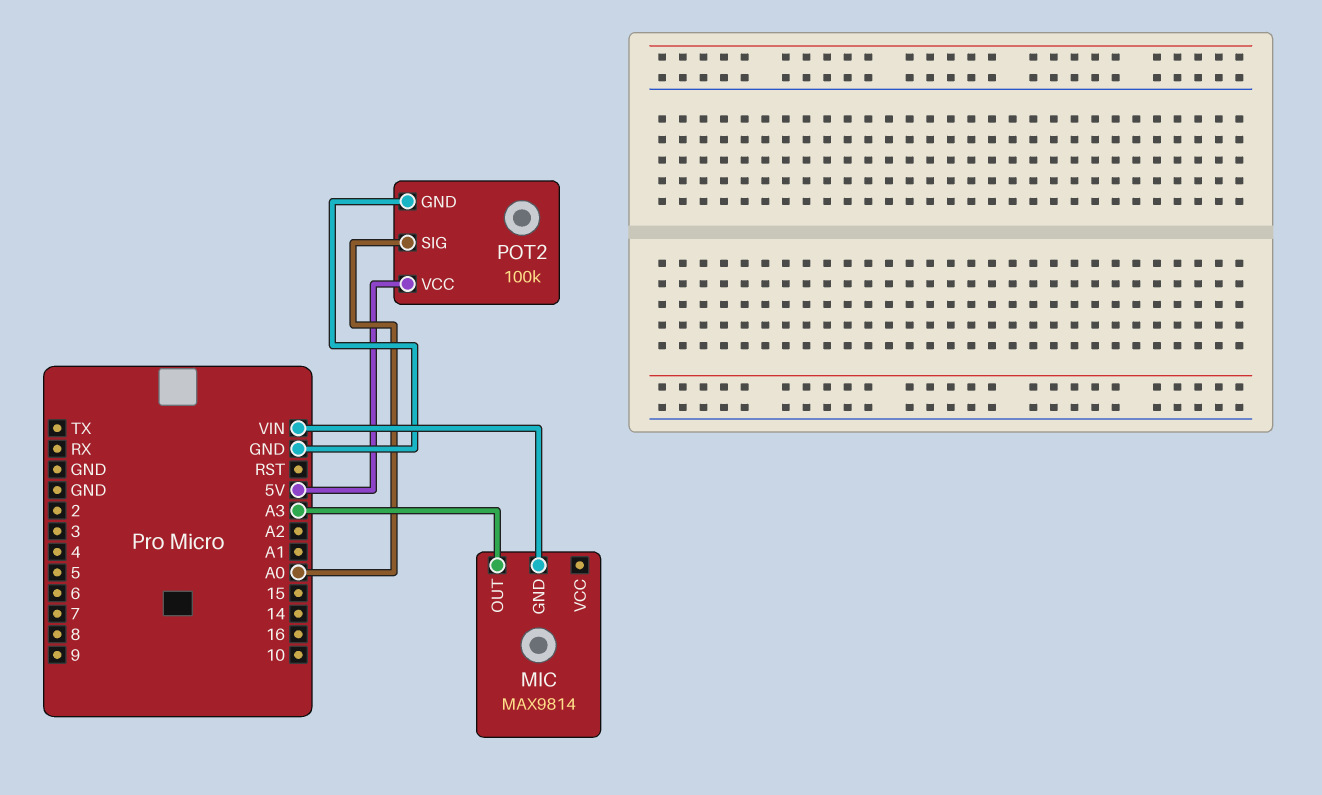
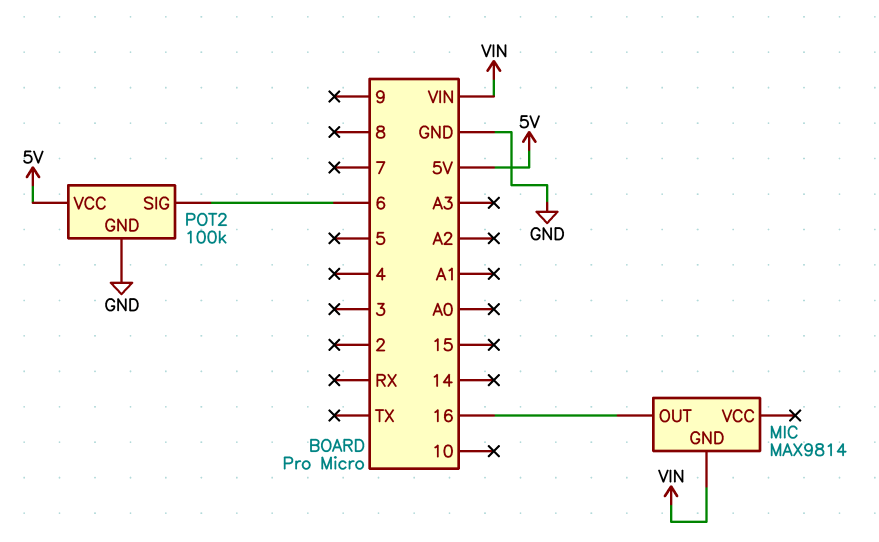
MIC pin OUT: A3 -> 16
POT2 pin SIG: A0 -> 6

